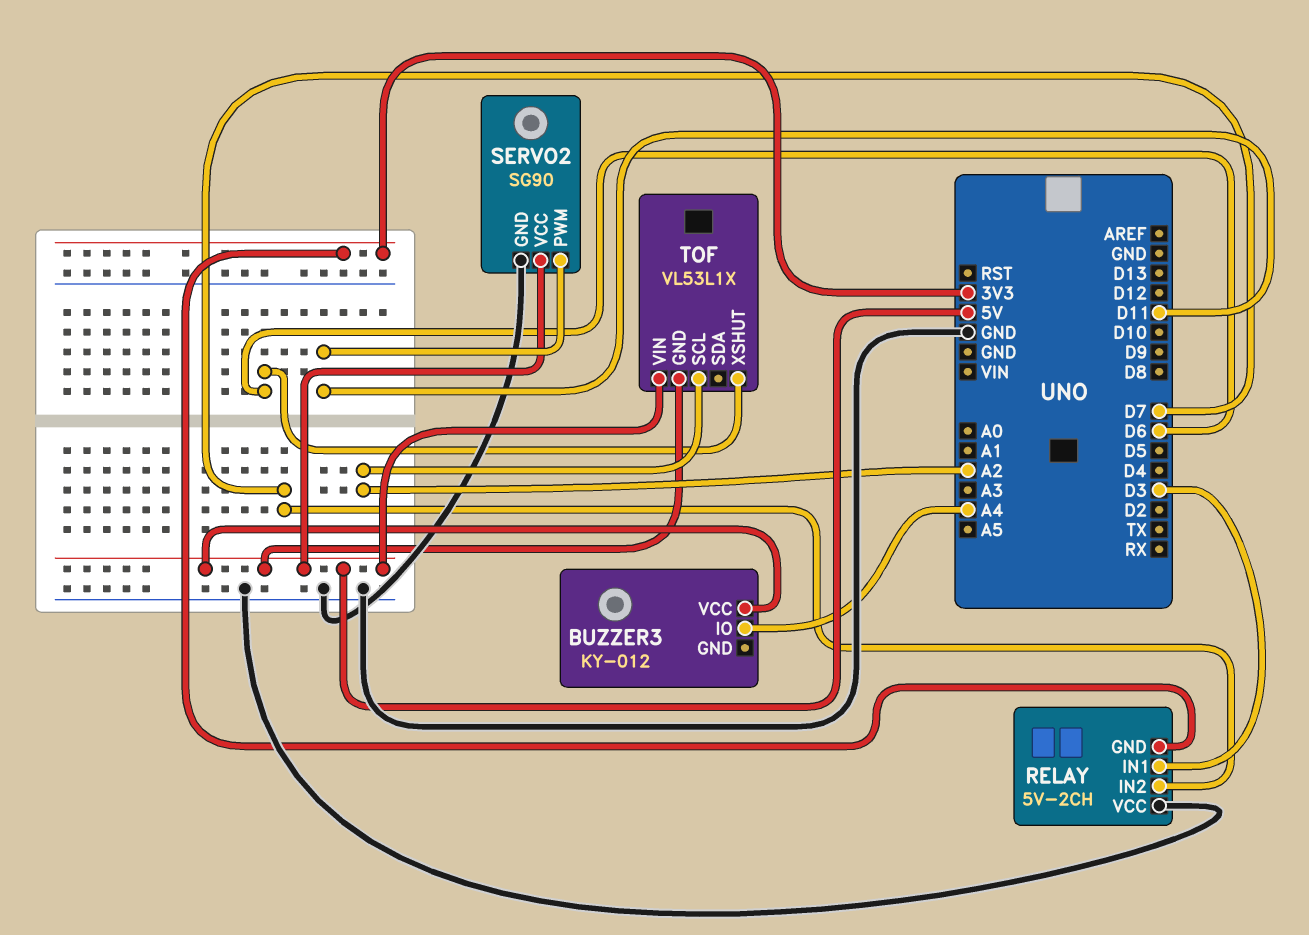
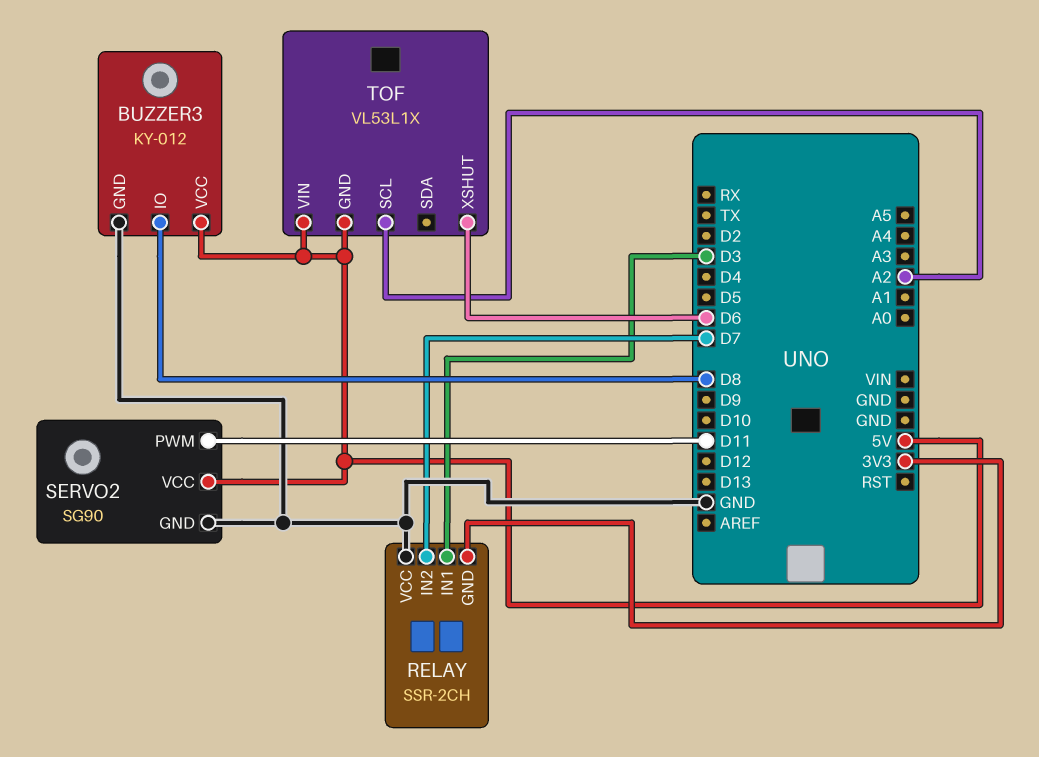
BUZZER3 pin GND: none -> GND
BUZZER3 pin IO: A4 -> D8
RELAY: 5V-2CH -> SSR-2CH

